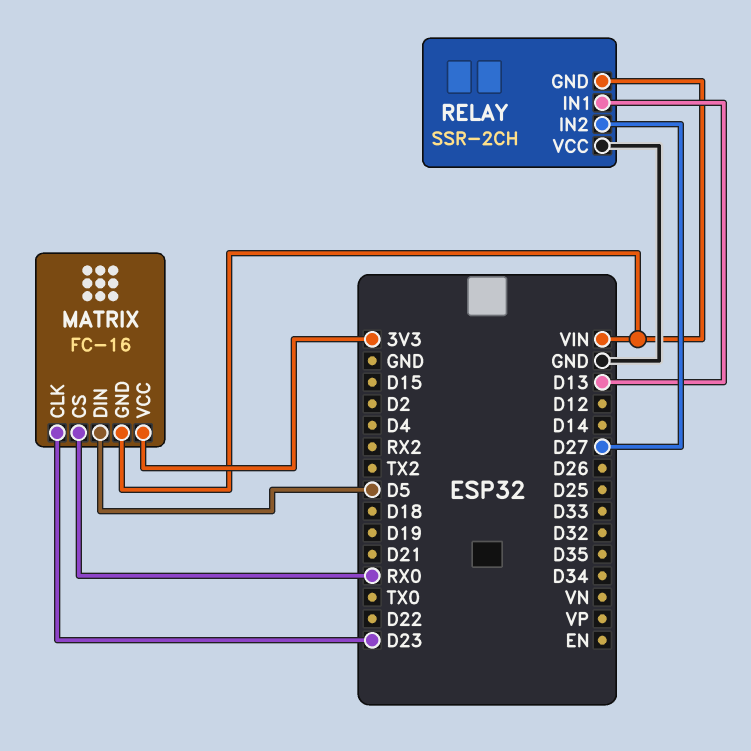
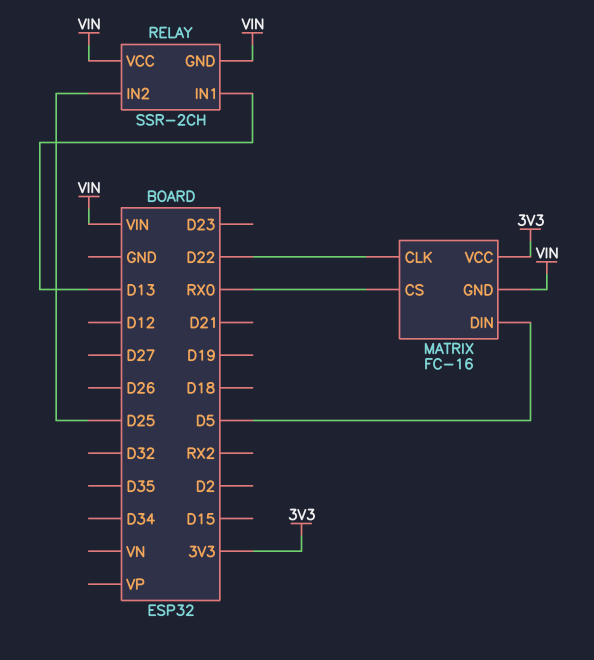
MATRIX pin CLK: D23 -> D22
RELAY pin IN2: D27 -> D25
RELAY pin VCC: GND -> VIN

